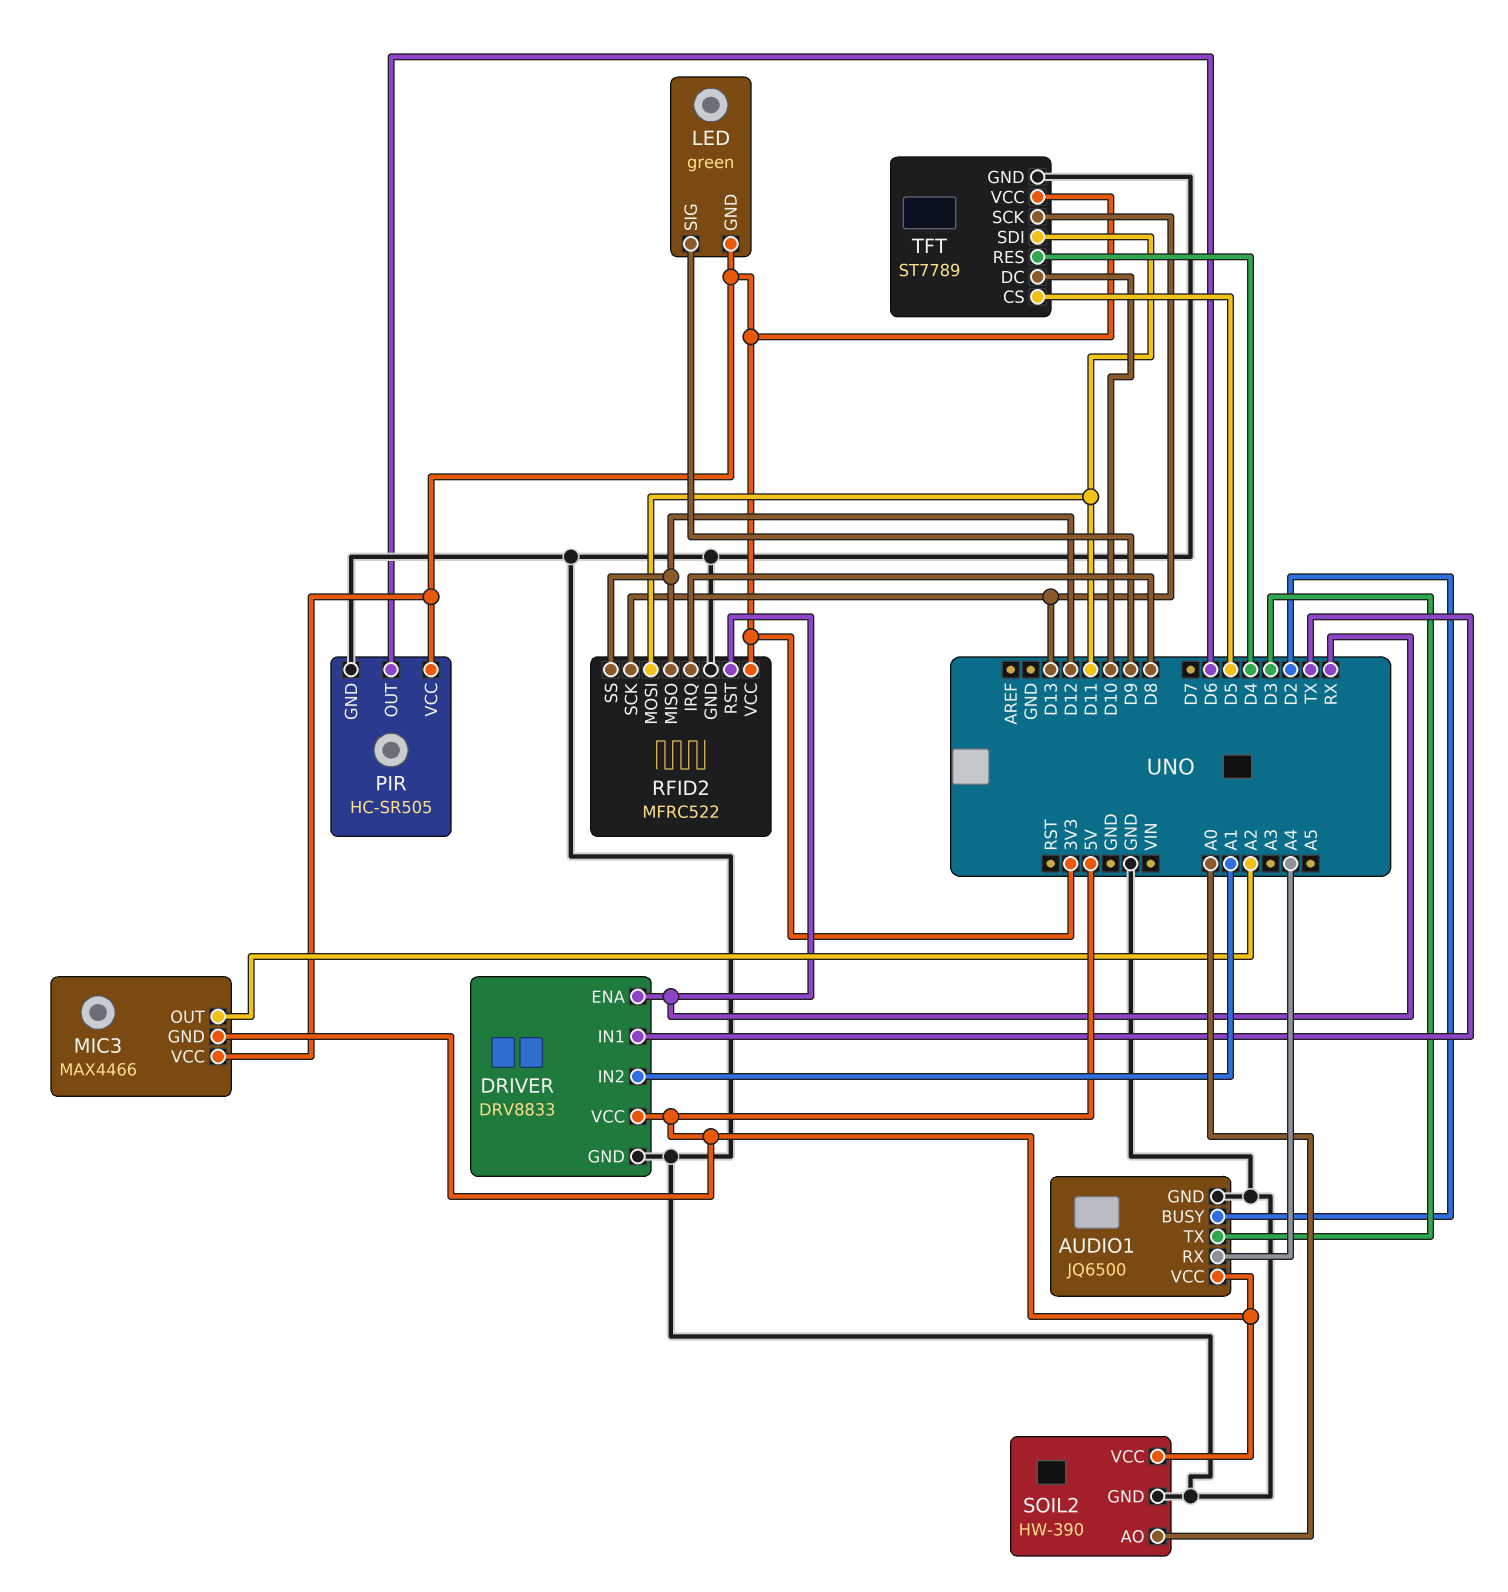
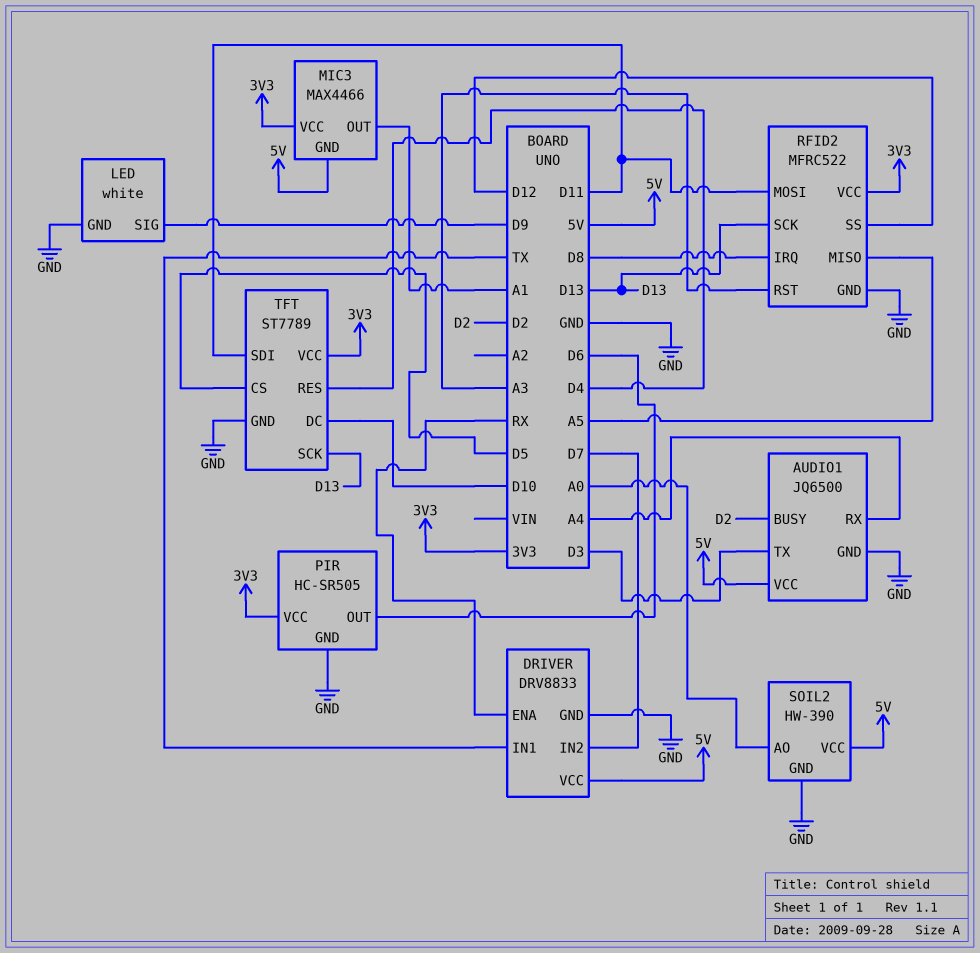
DRIVER pin IN2: A1 -> D7
LED: green -> white
LED pin GND: 3V3 -> GND
MIC3 pin OUT: A2 -> A1
RFID2 pin MISO: D12 -> A5
RFID2 pin RST: RX -> A3

